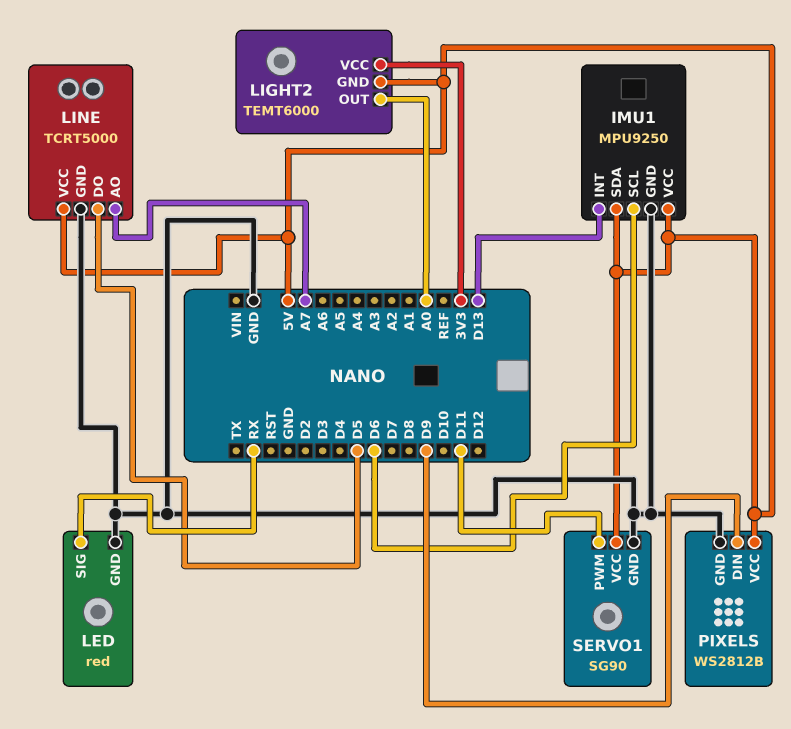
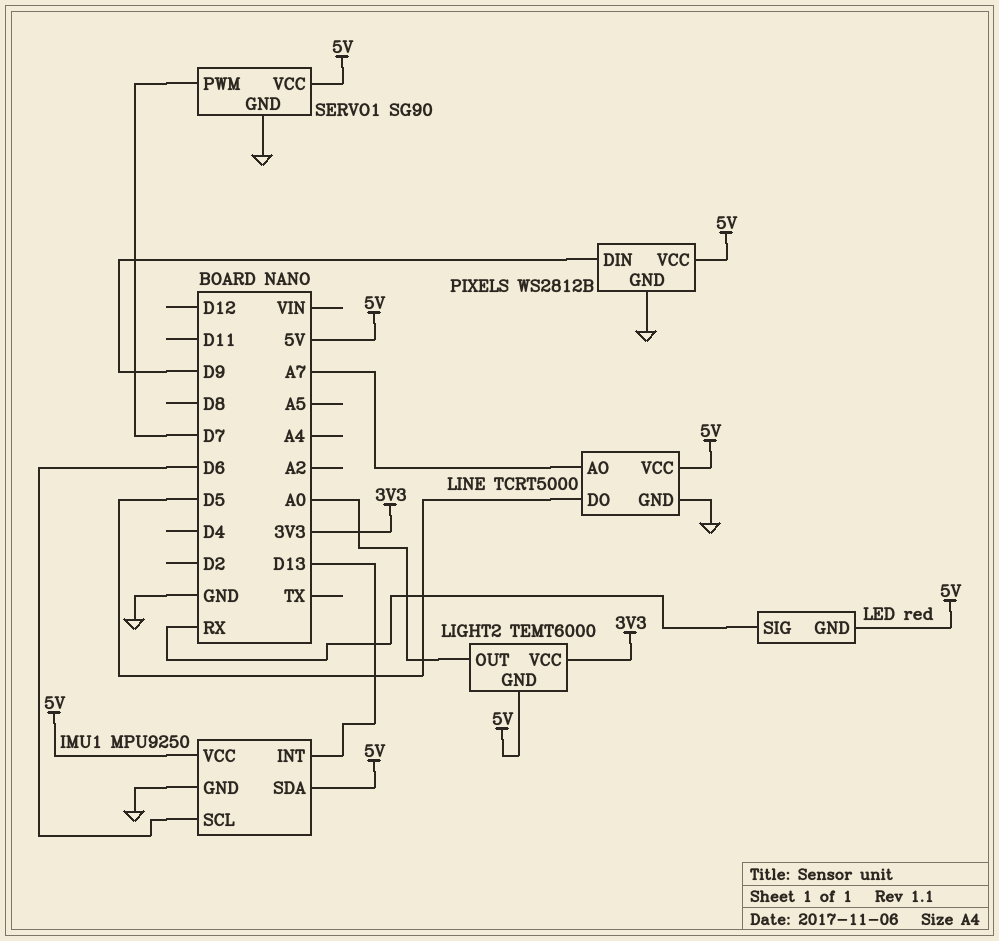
LED pin GND: GND -> 5V
SERVO1 pin PWM: D11 -> D7

